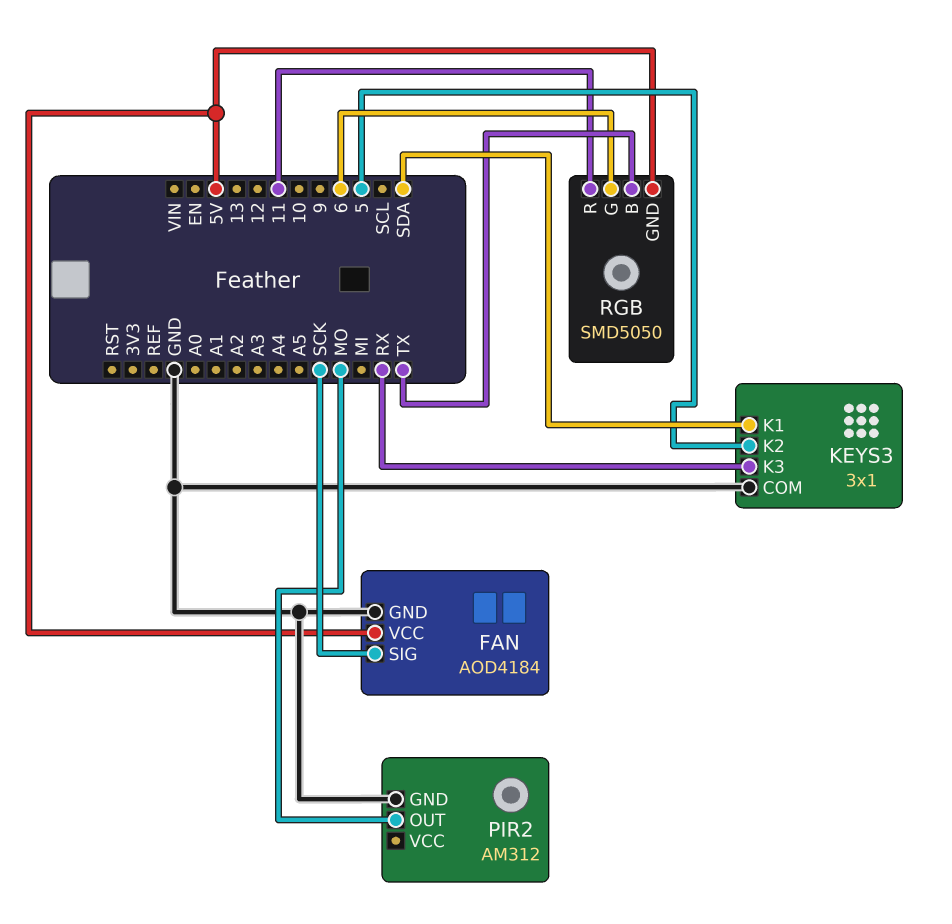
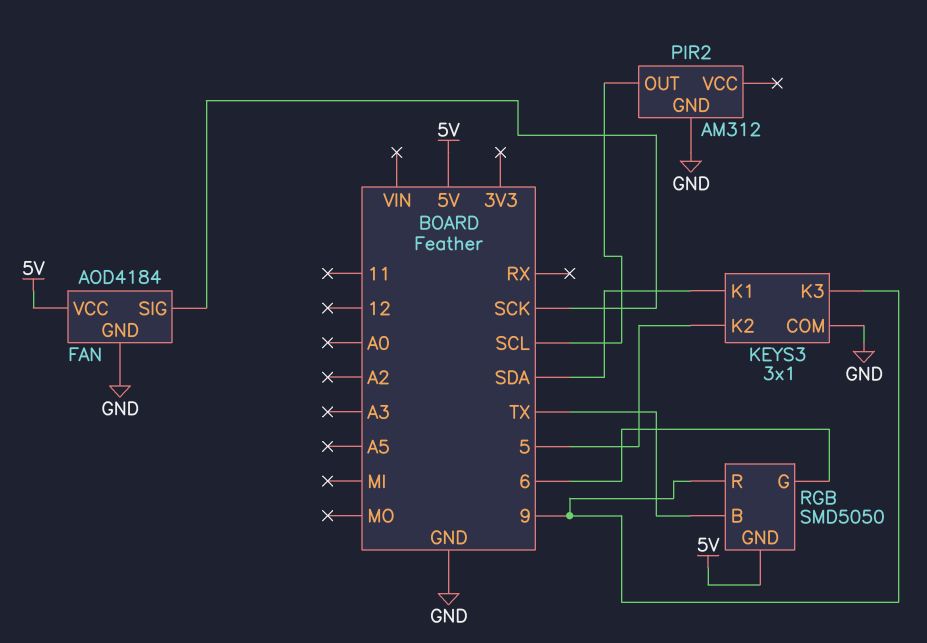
KEYS3 pin K3: RX -> 9
PIR2 pin OUT: MO -> SCL
RGB pin R: 11 -> 9

